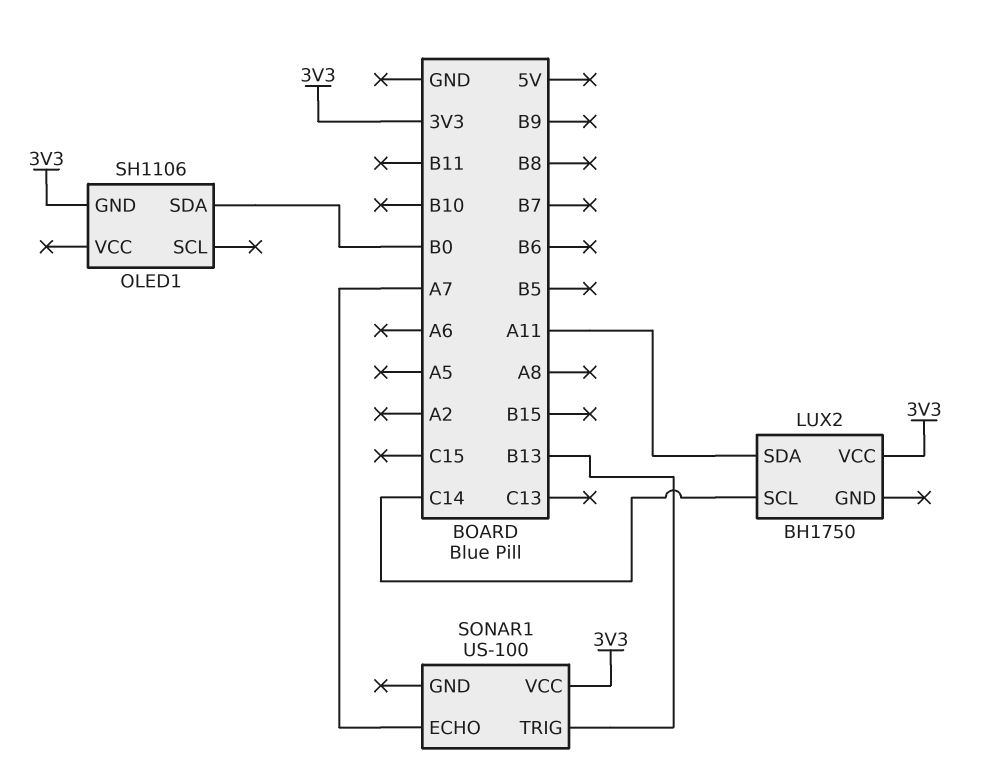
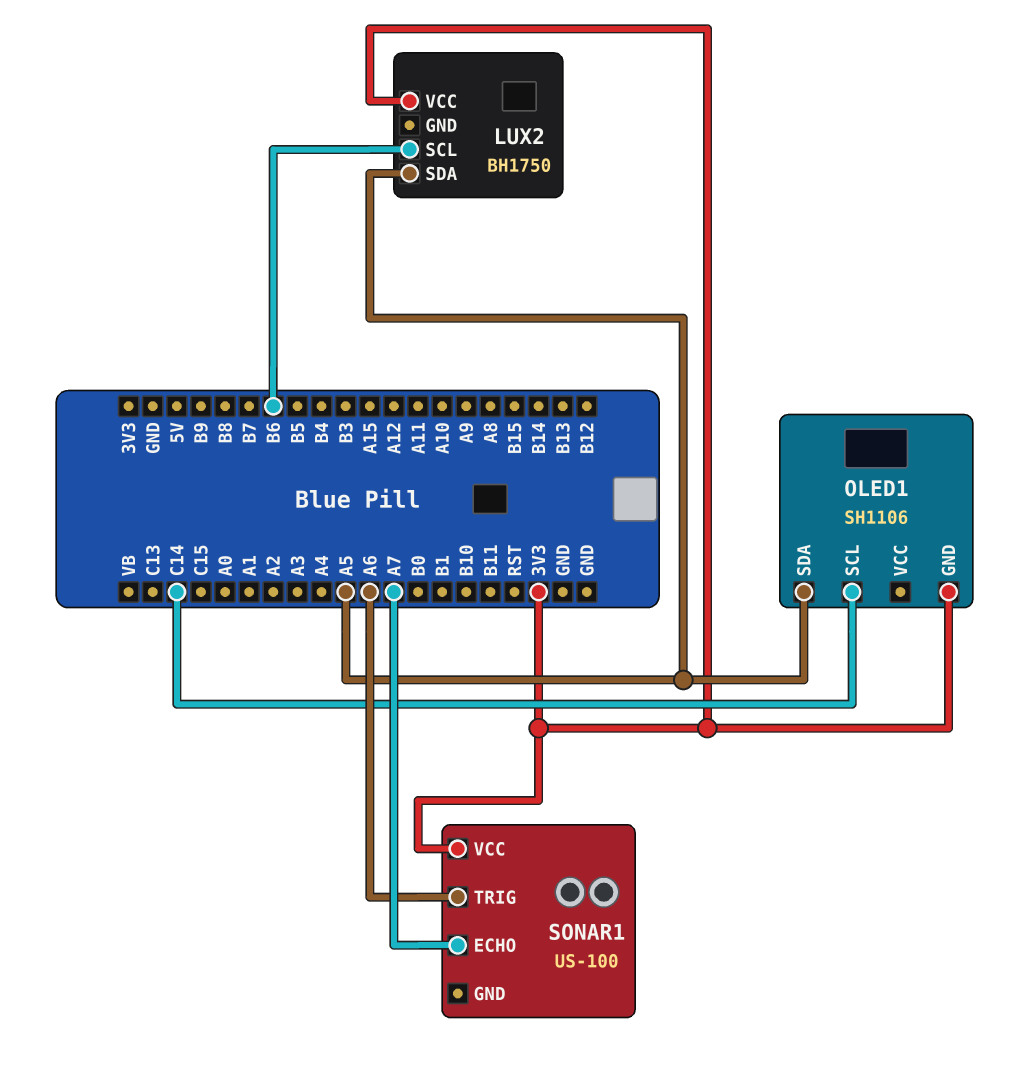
LUX2 pin SCL: C14 -> B6
LUX2 pin SDA: A11 -> A5
OLED1 pin SCL: none -> C14
OLED1 pin SDA: B0 -> A5
SONAR1 pin TRIG: B13 -> A6

